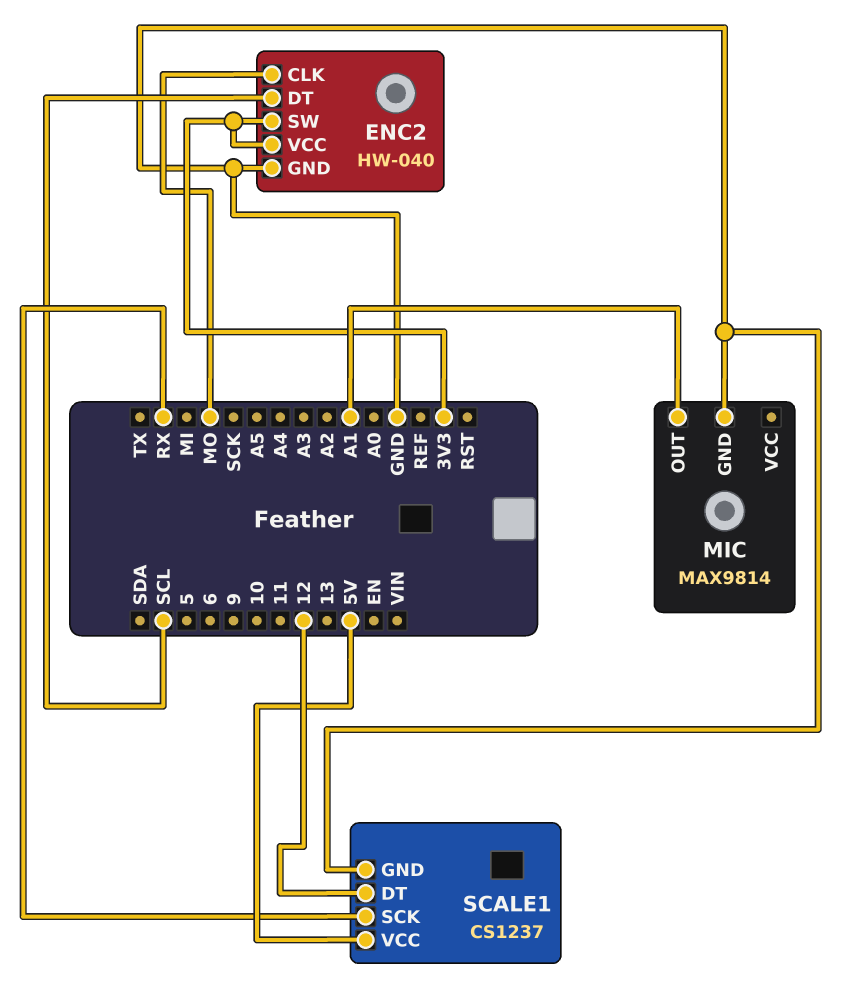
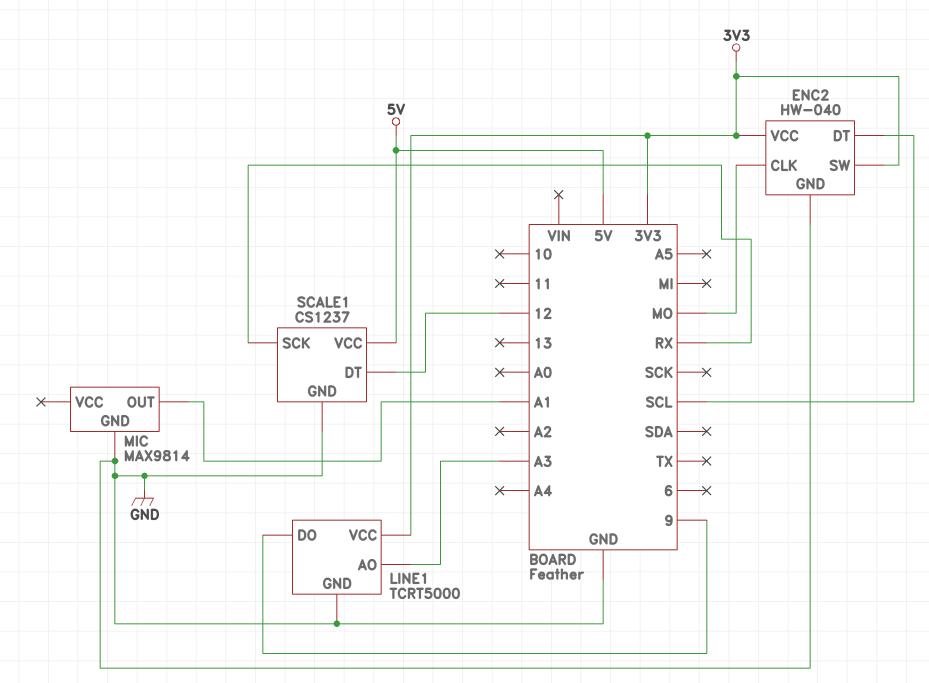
LINE1: none -> TCRT5000
LINE1 pin AO: none -> A3
LINE1 pin DO: none -> 9
LINE1 pin GND: none -> GND
LINE1 pin VCC: none -> 3V3

